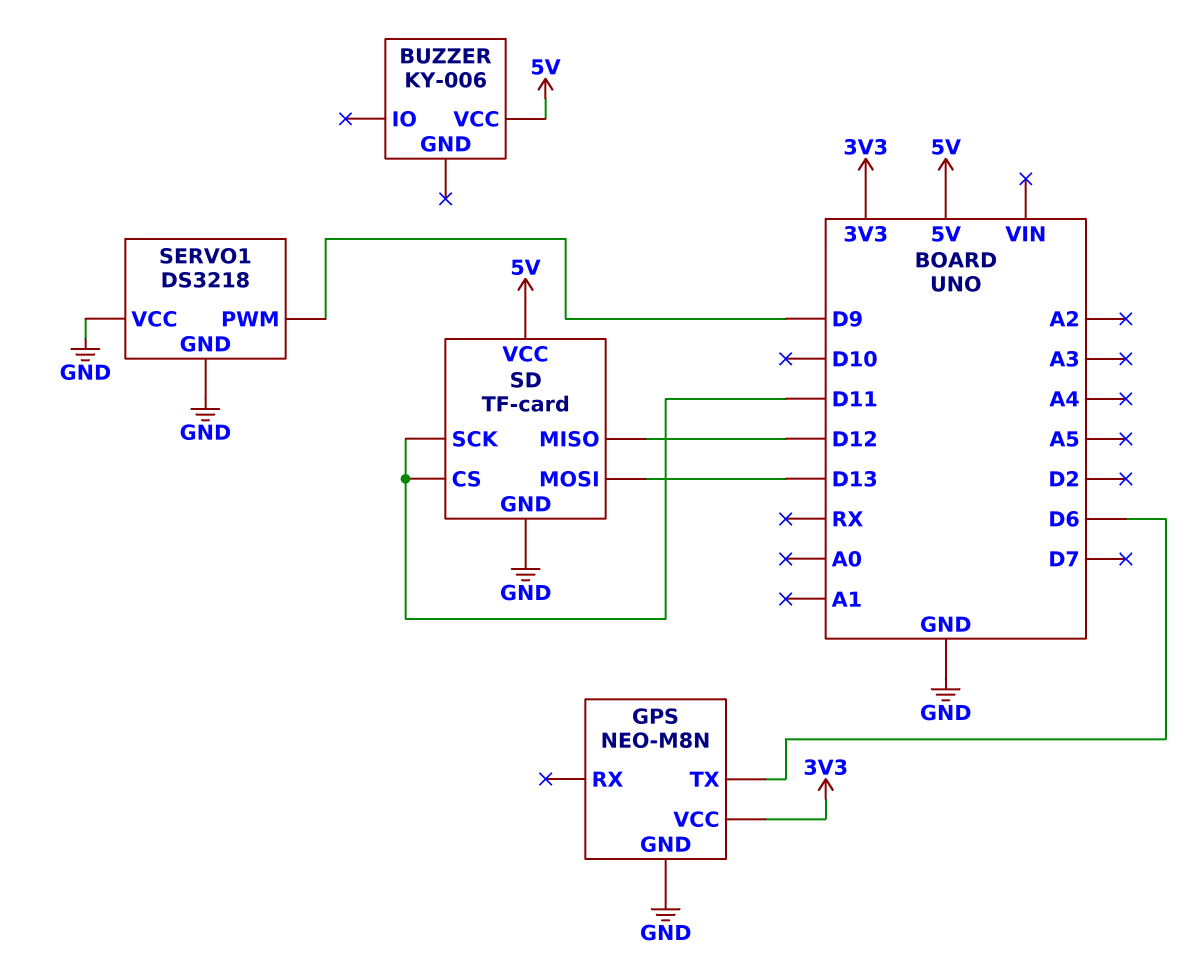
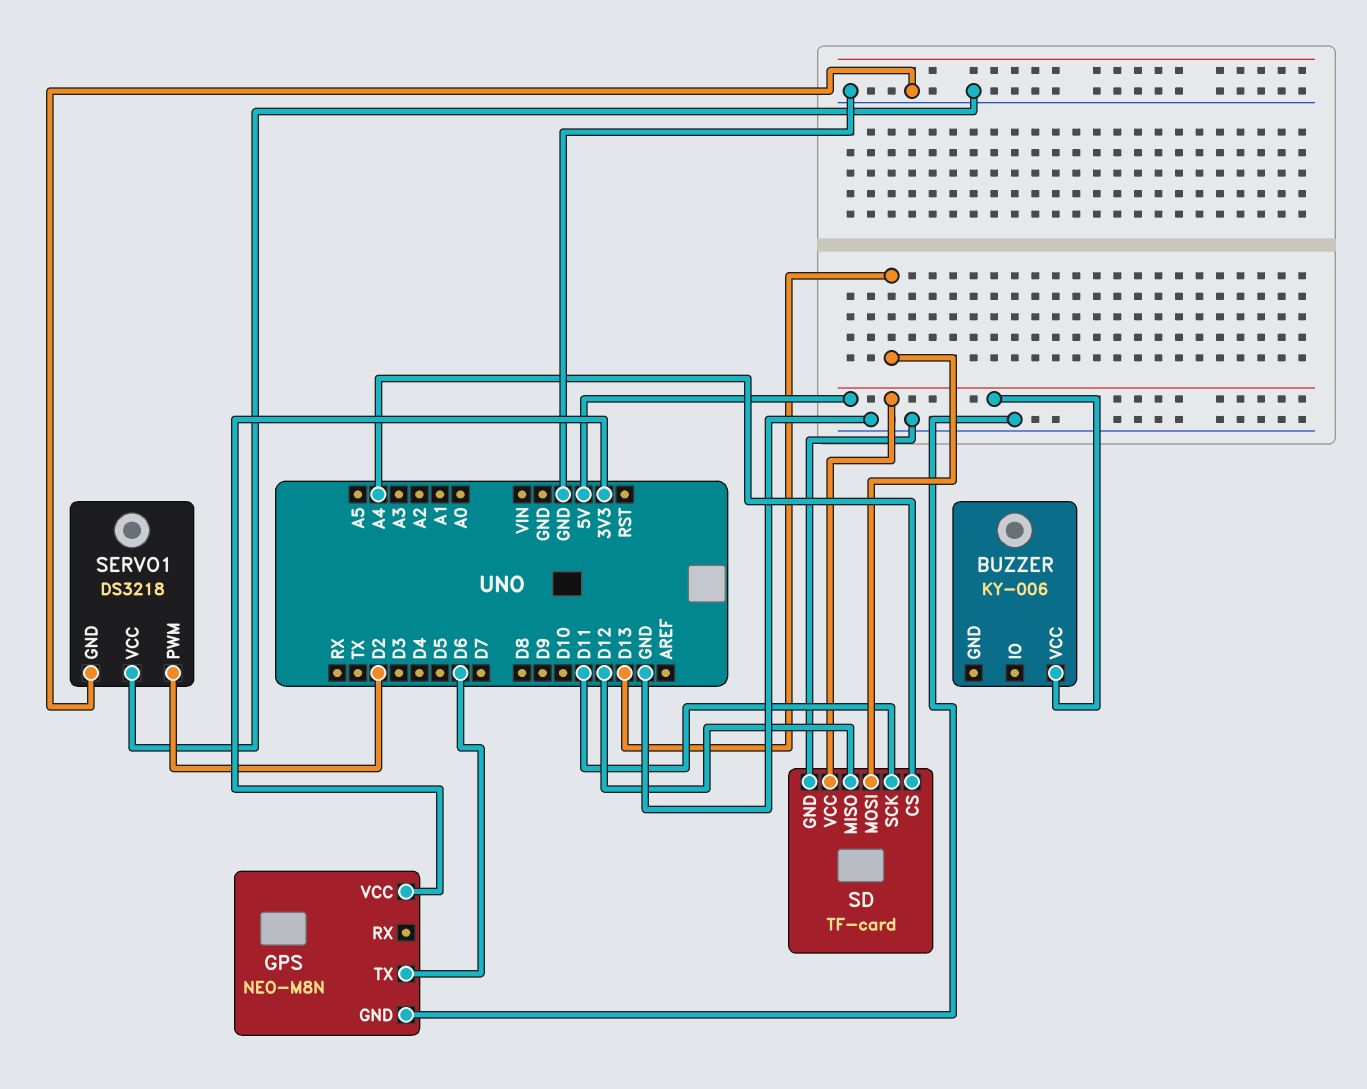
SD pin CS: D11 -> A4
SERVO1 pin PWM: D9 -> D2

